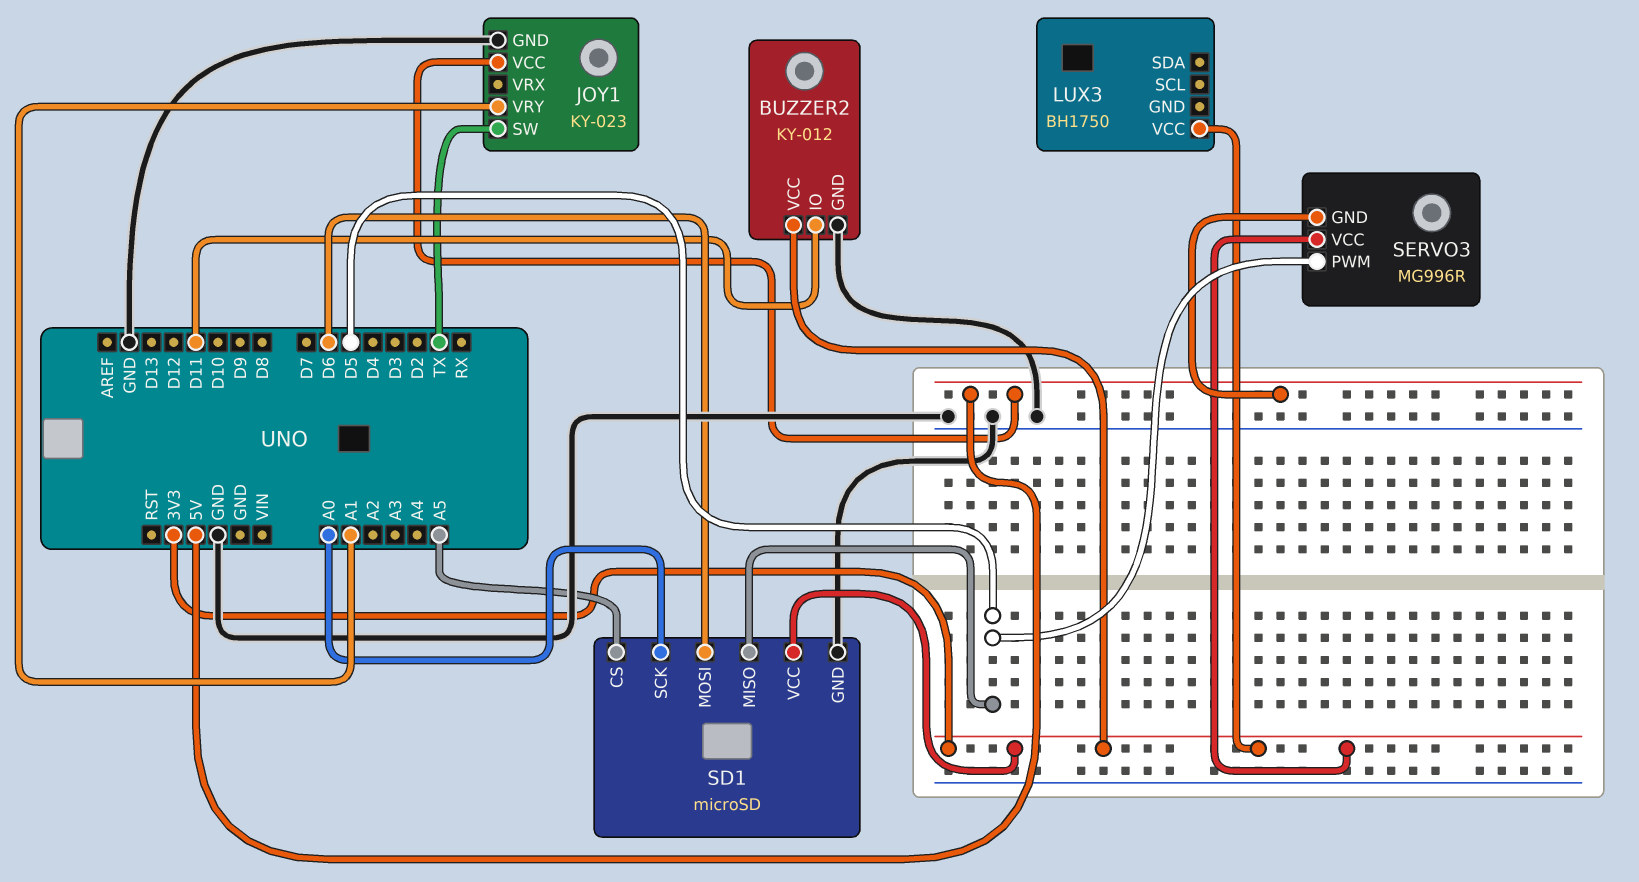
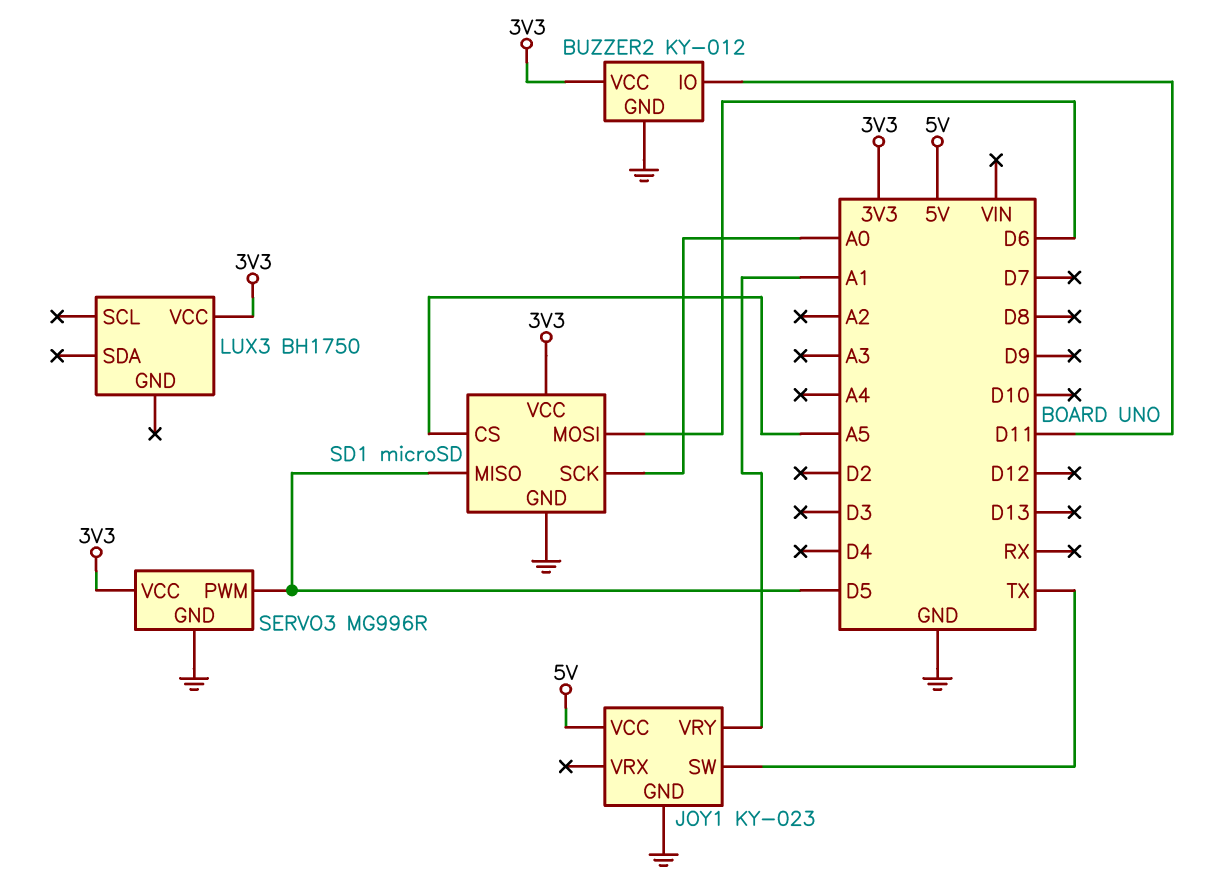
SERVO3 pin GND: 5V -> GND

